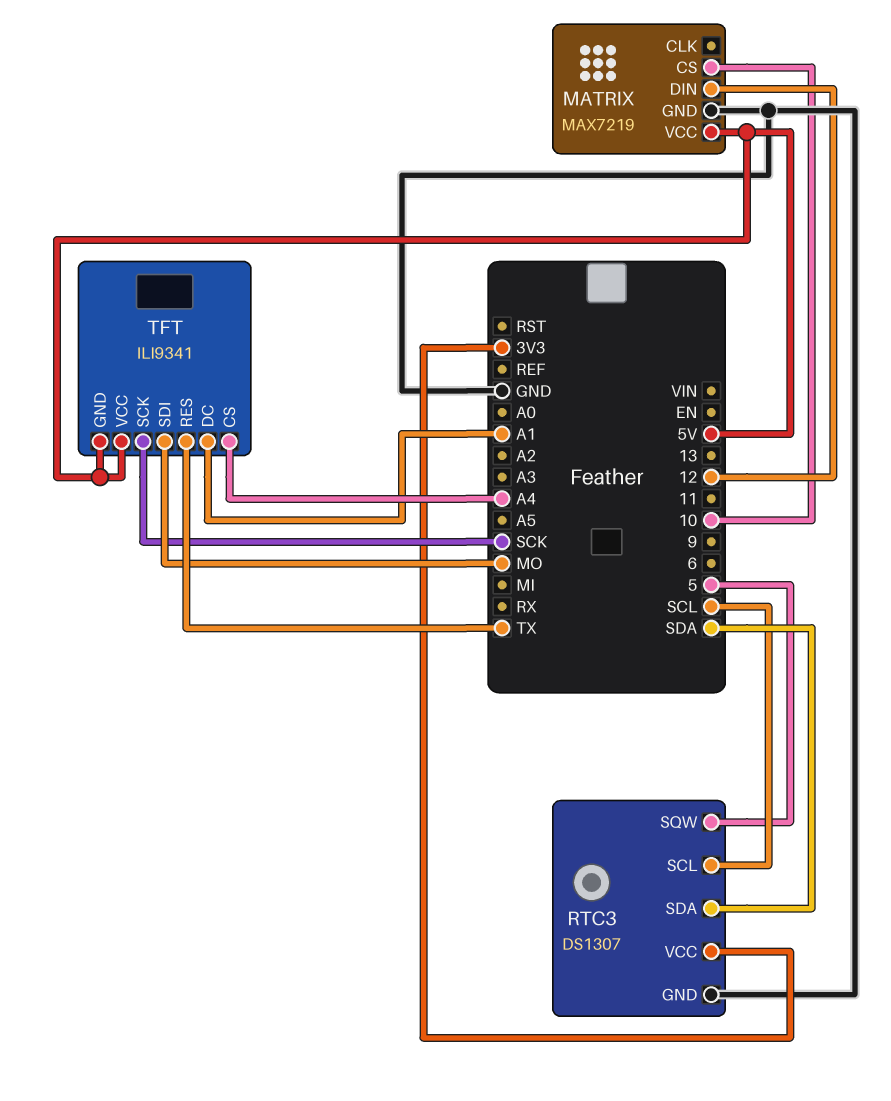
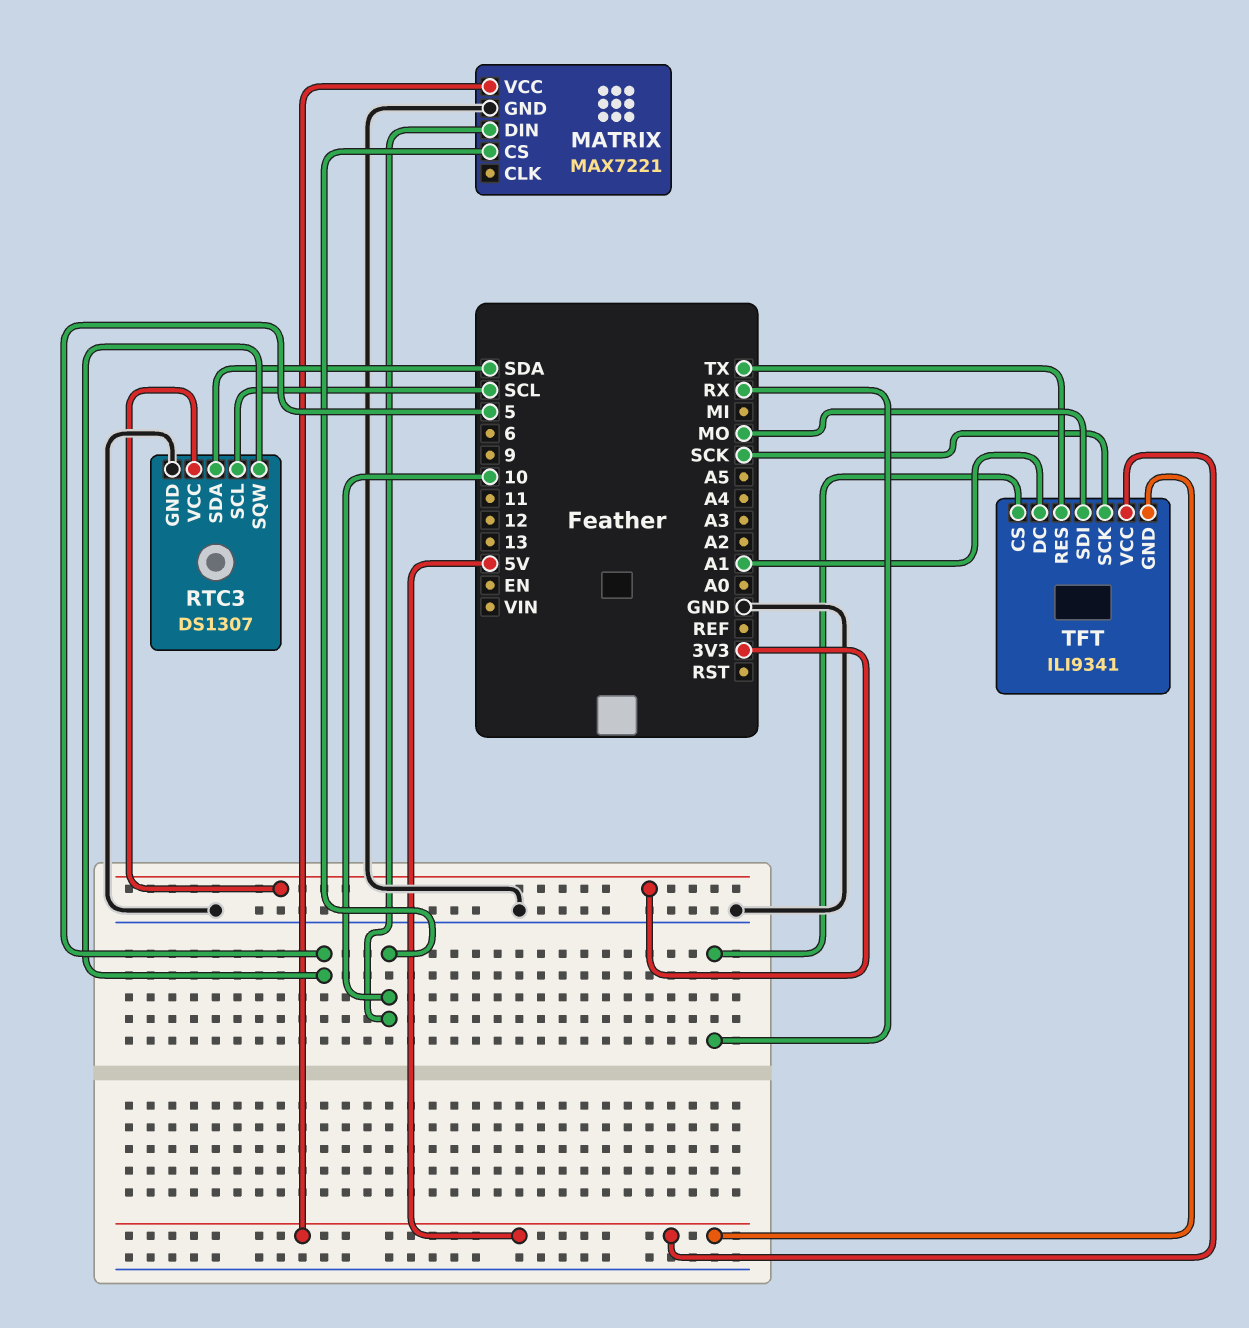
MATRIX: MAX7219 -> MAX7221
MATRIX pin DIN: 12 -> 10
TFT pin CS: A4 -> RX

